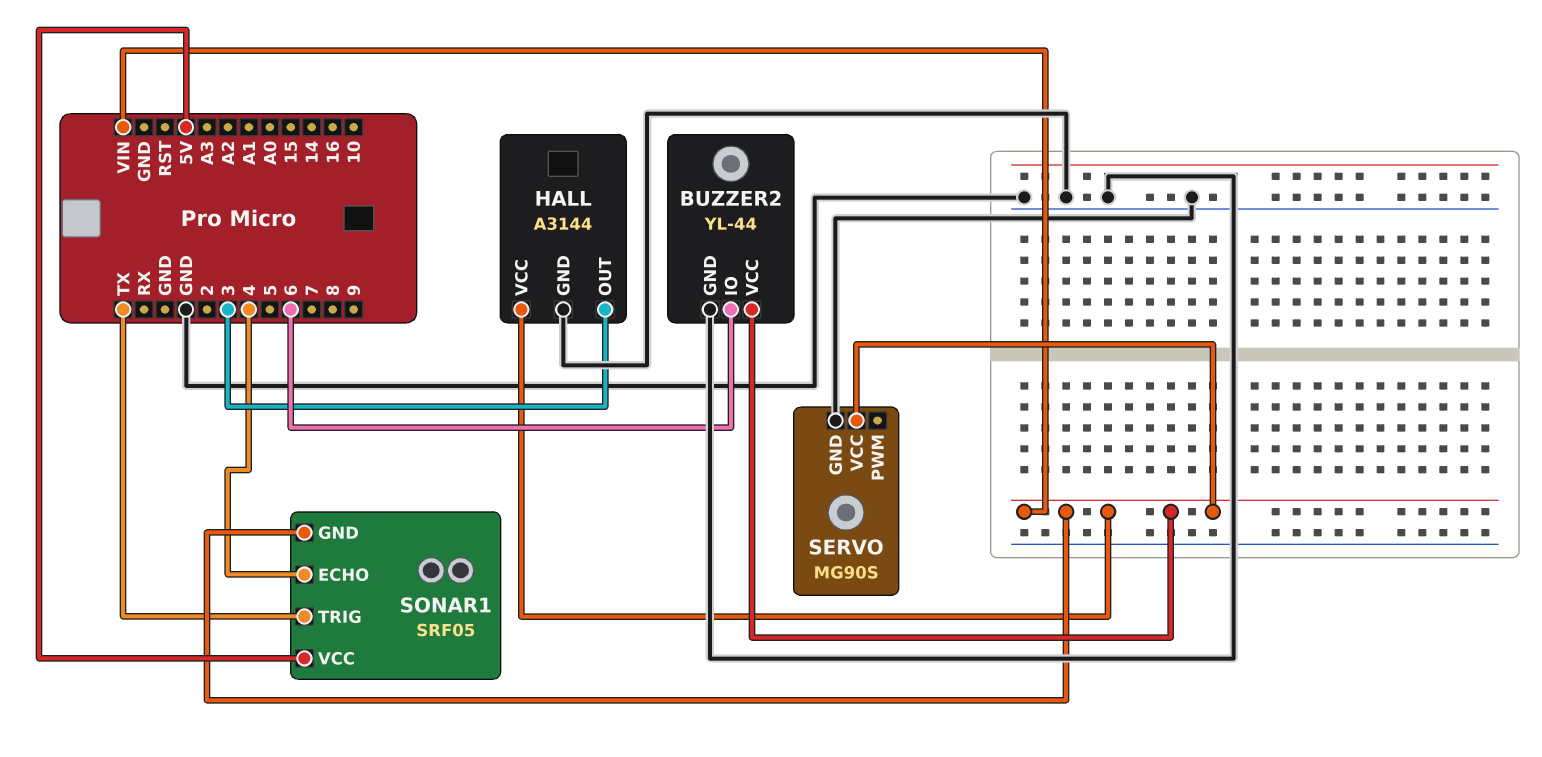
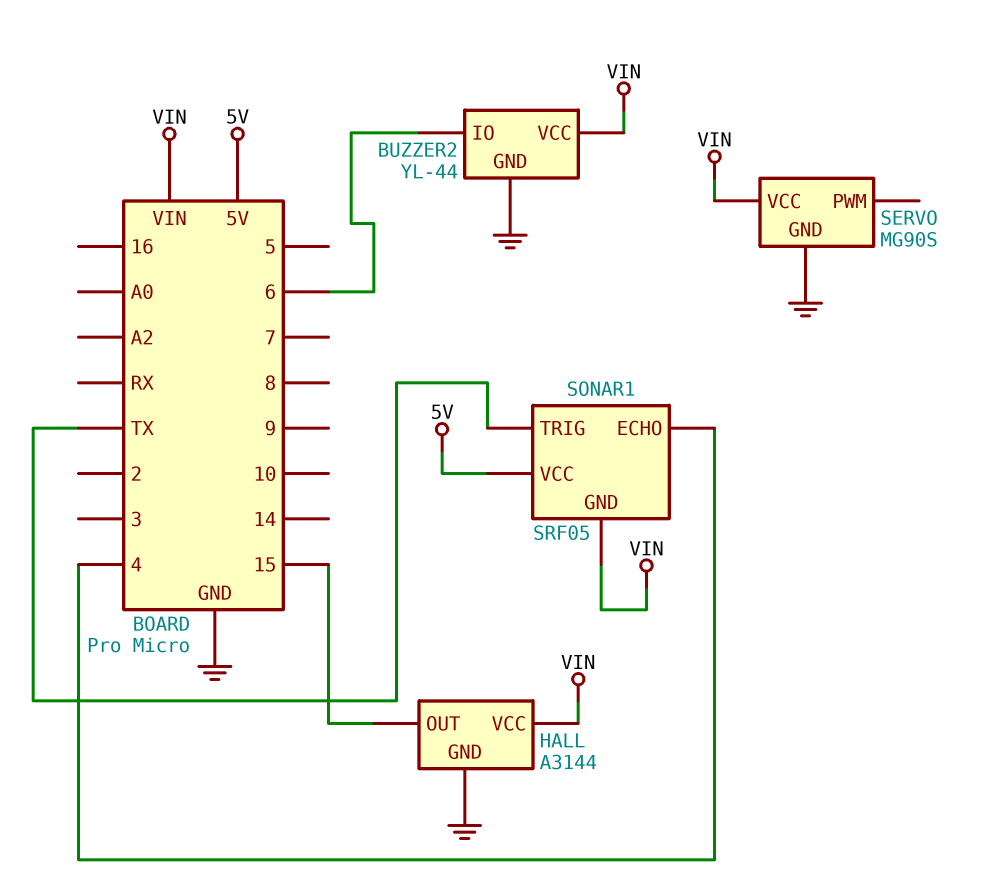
HALL pin OUT: 3 -> 15

